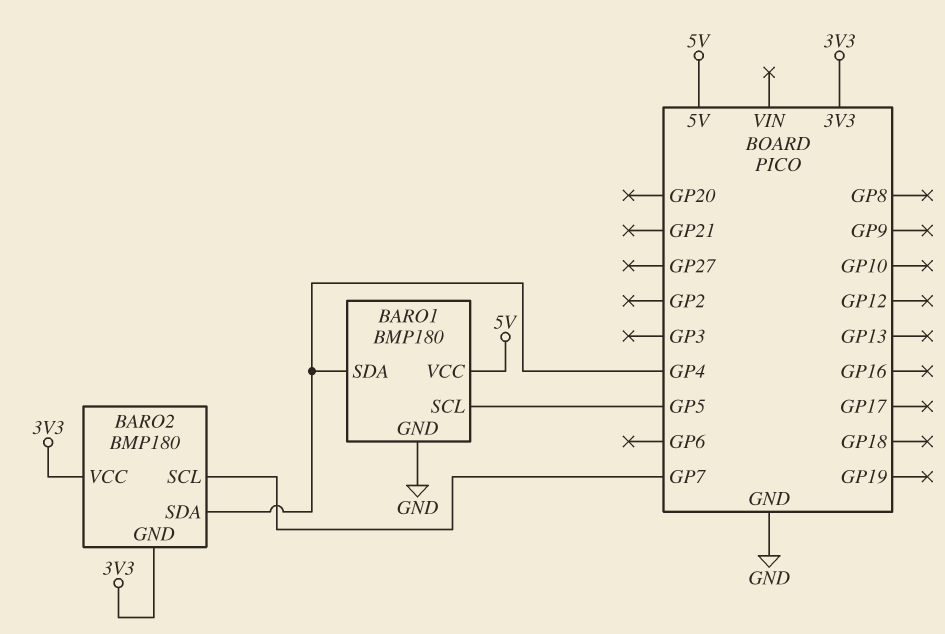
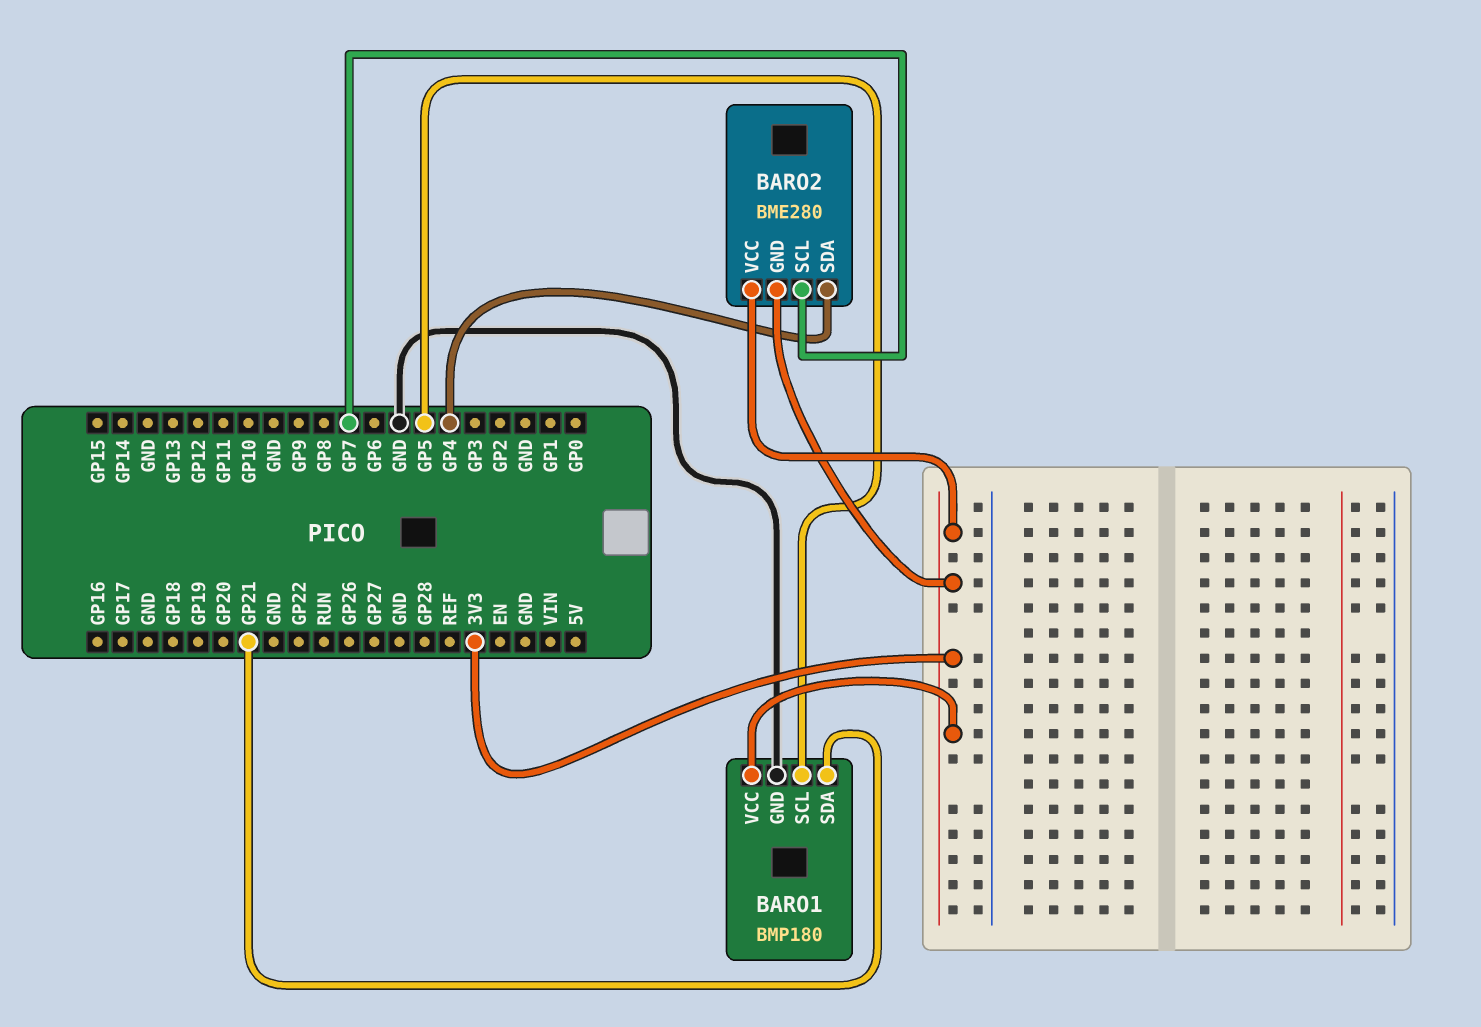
BARO1 pin SDA: GP4 -> GP21
BARO1 pin VCC: 5V -> 3V3
BARO2: BMP180 -> BME280

